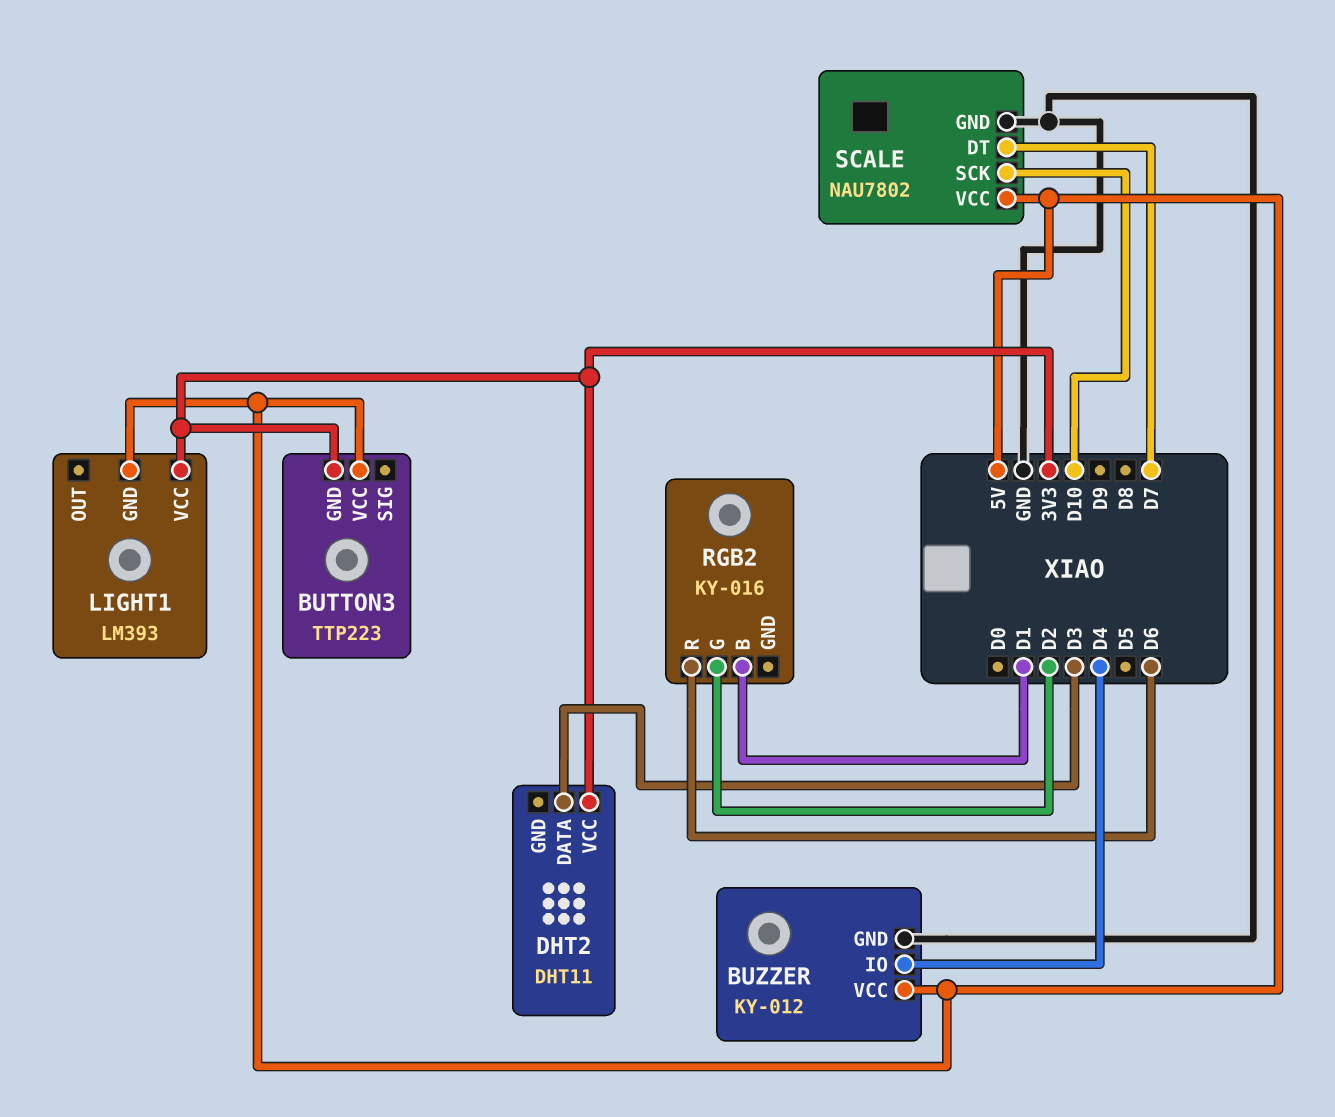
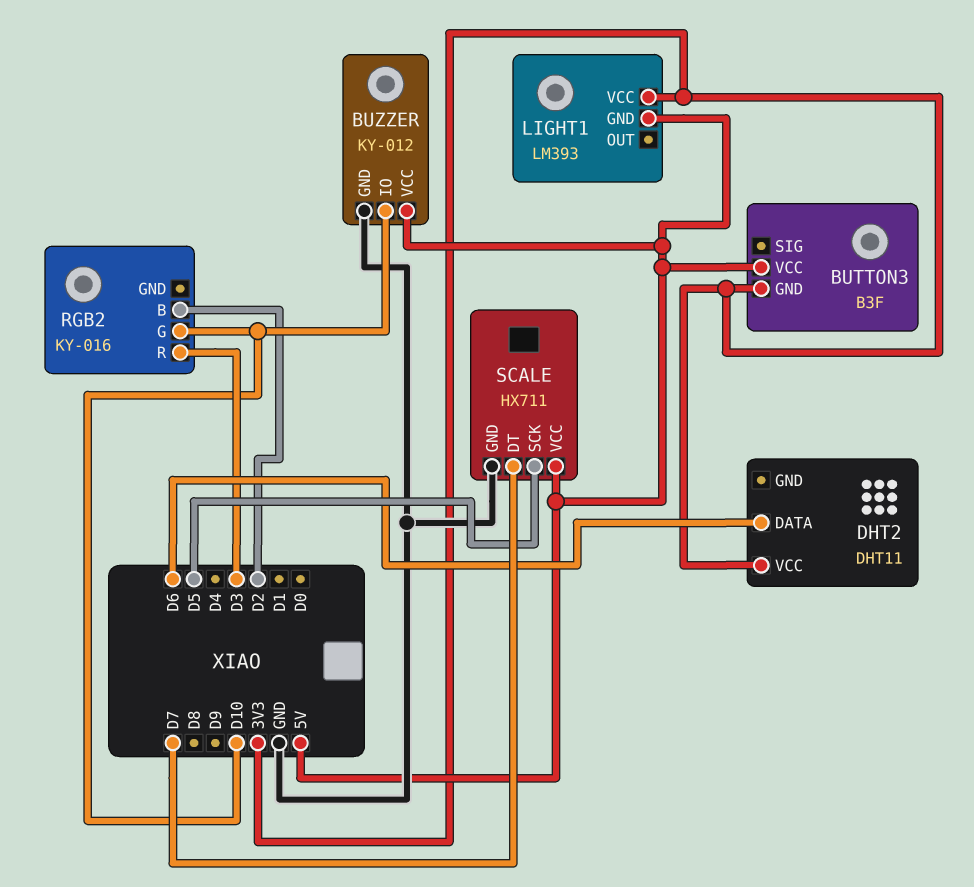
BUTTON3: TTP223 -> B3F
BUZZER pin IO: D4 -> D10
DHT2 pin DATA: D3 -> D6
RGB2 pin B: D1 -> D2
RGB2 pin G: D2 -> D10
RGB2 pin R: D6 -> D3
SCALE: NAU7802 -> HX711
SCALE pin SCK: D10 -> D5

